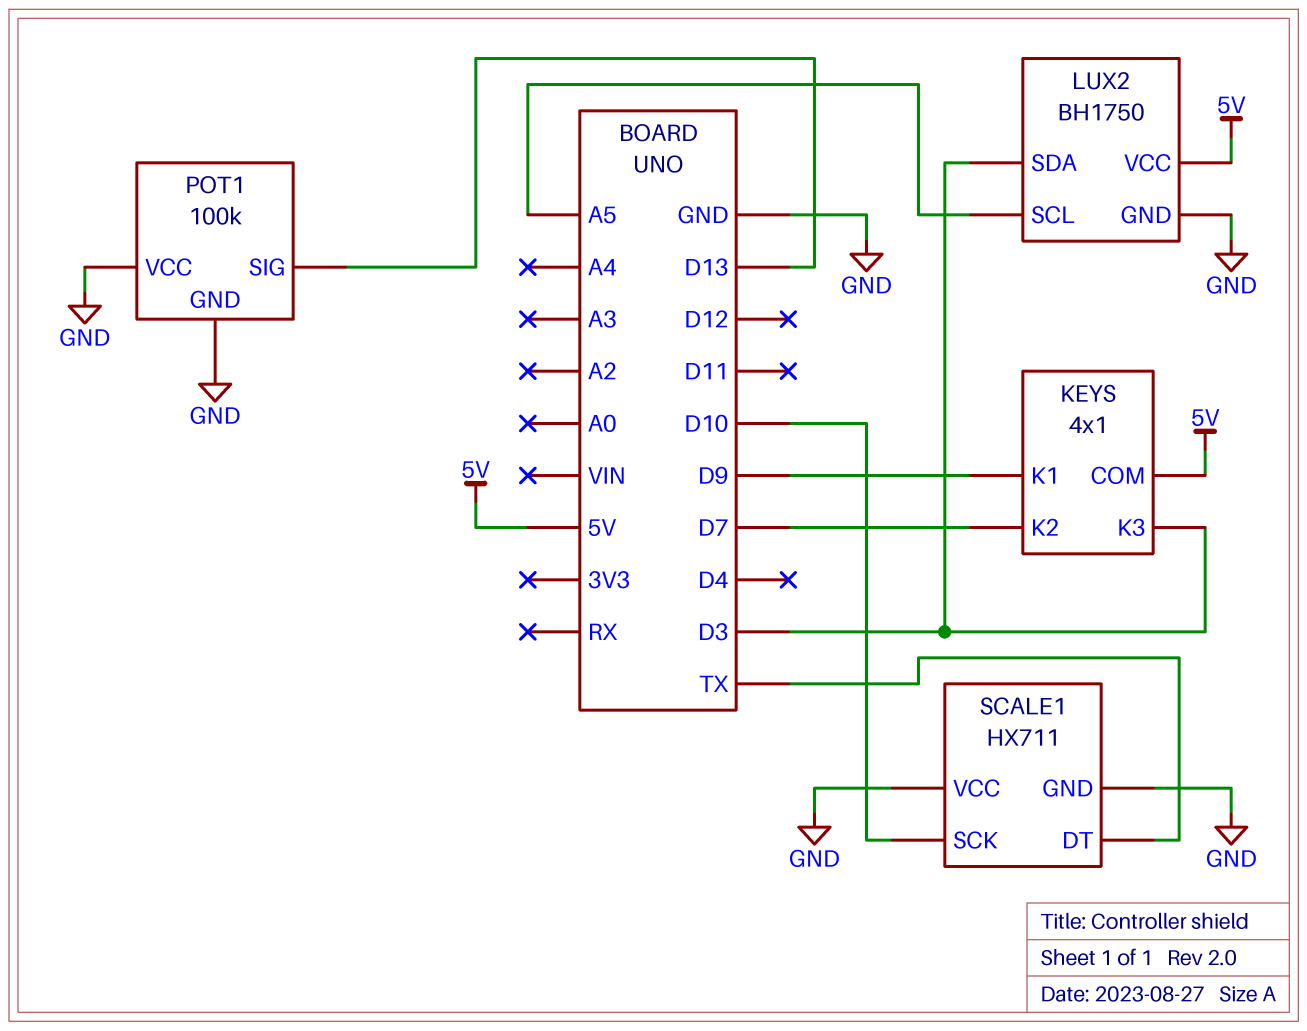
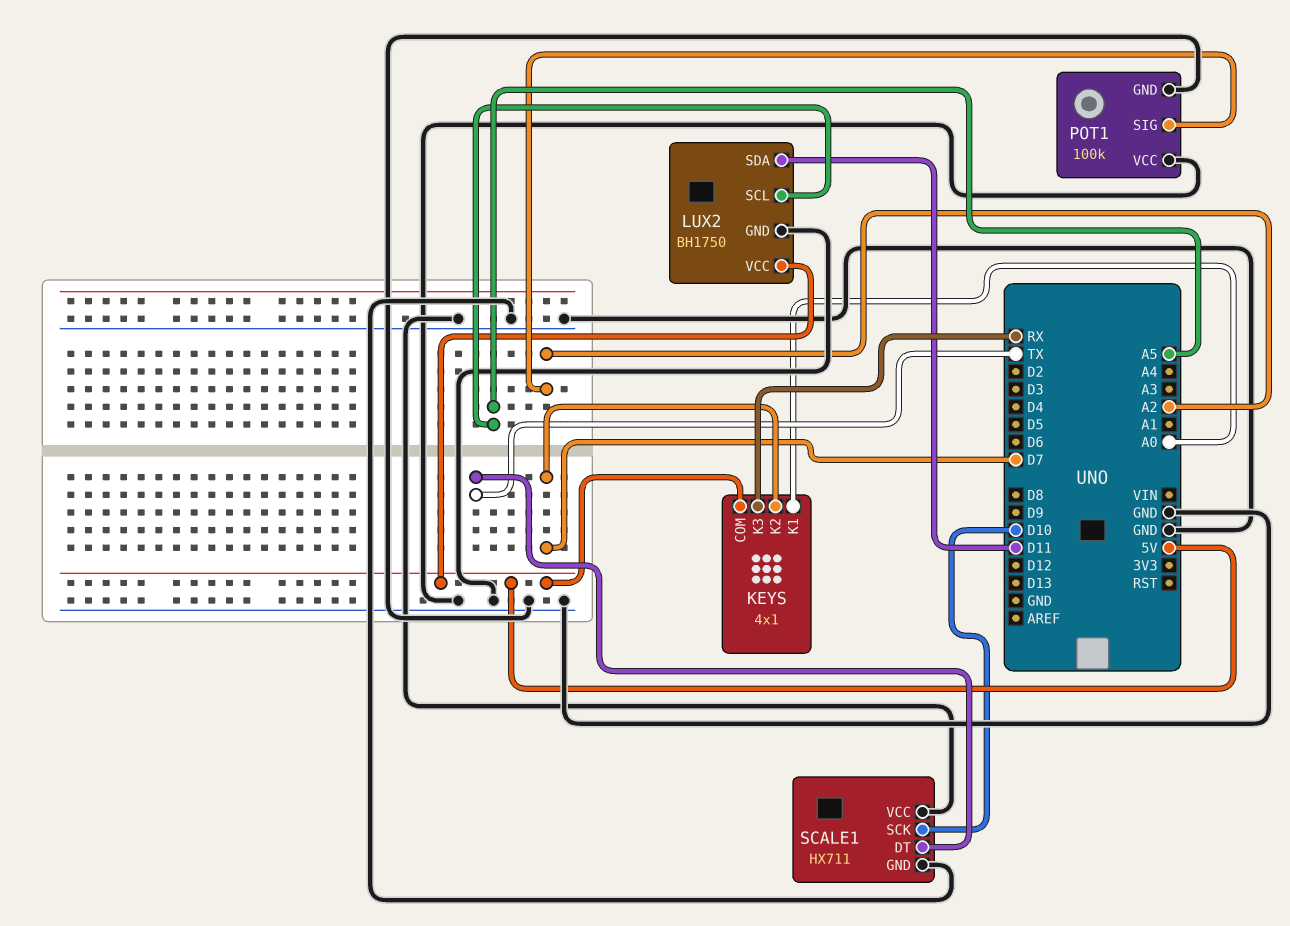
KEYS pin K1: D9 -> A0
KEYS pin K3: D3 -> RX
LUX2 pin SDA: D3 -> D11
POT1 pin SIG: D13 -> A2

